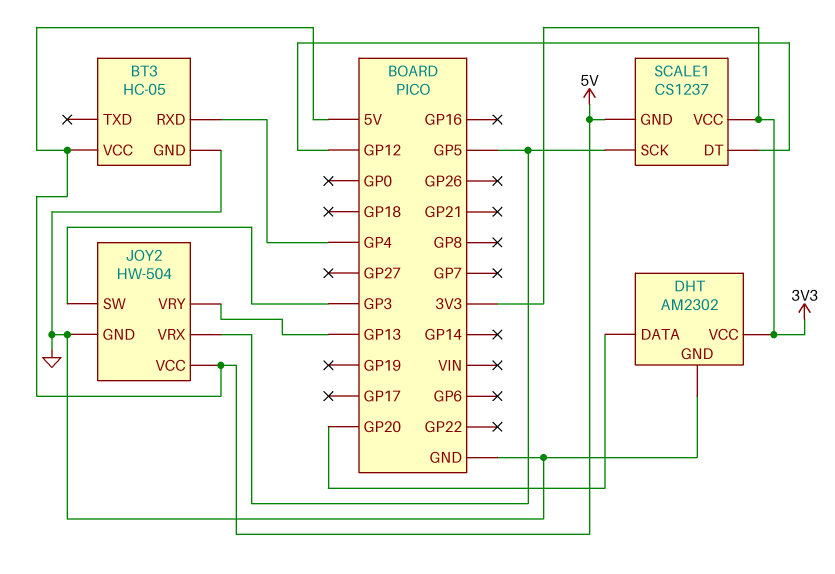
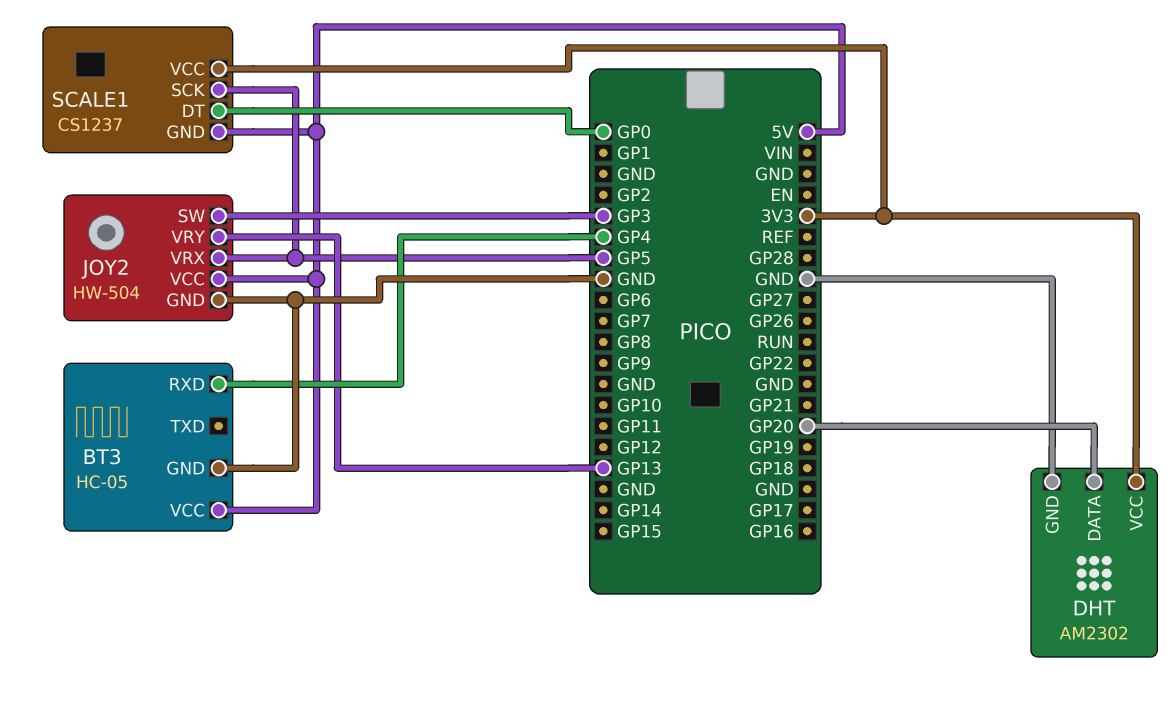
SCALE1 pin DT: GP12 -> GP0

